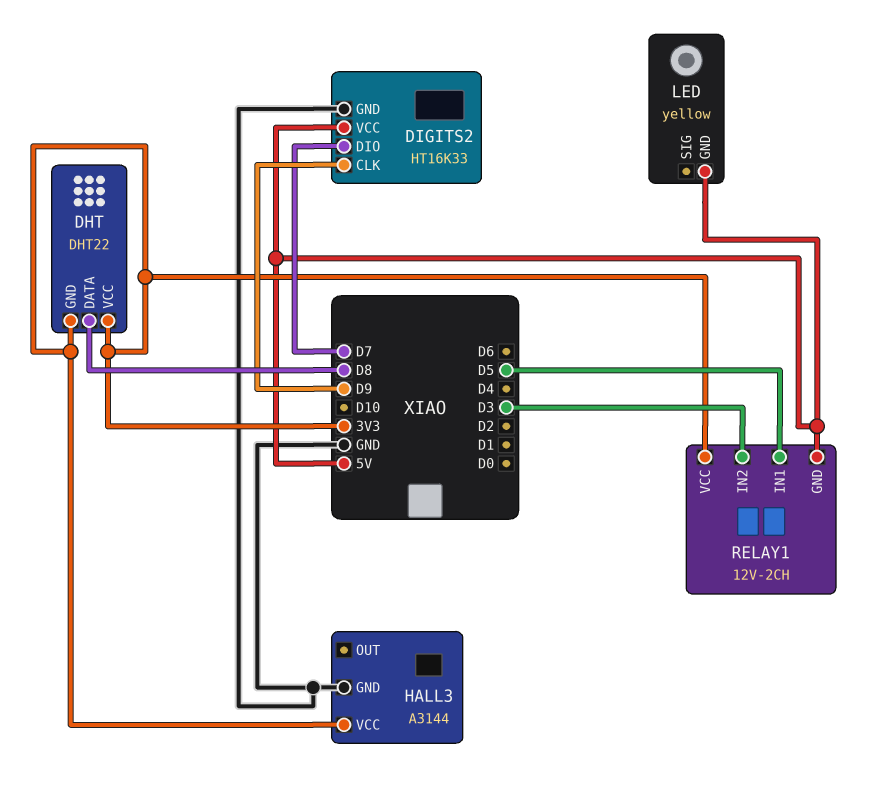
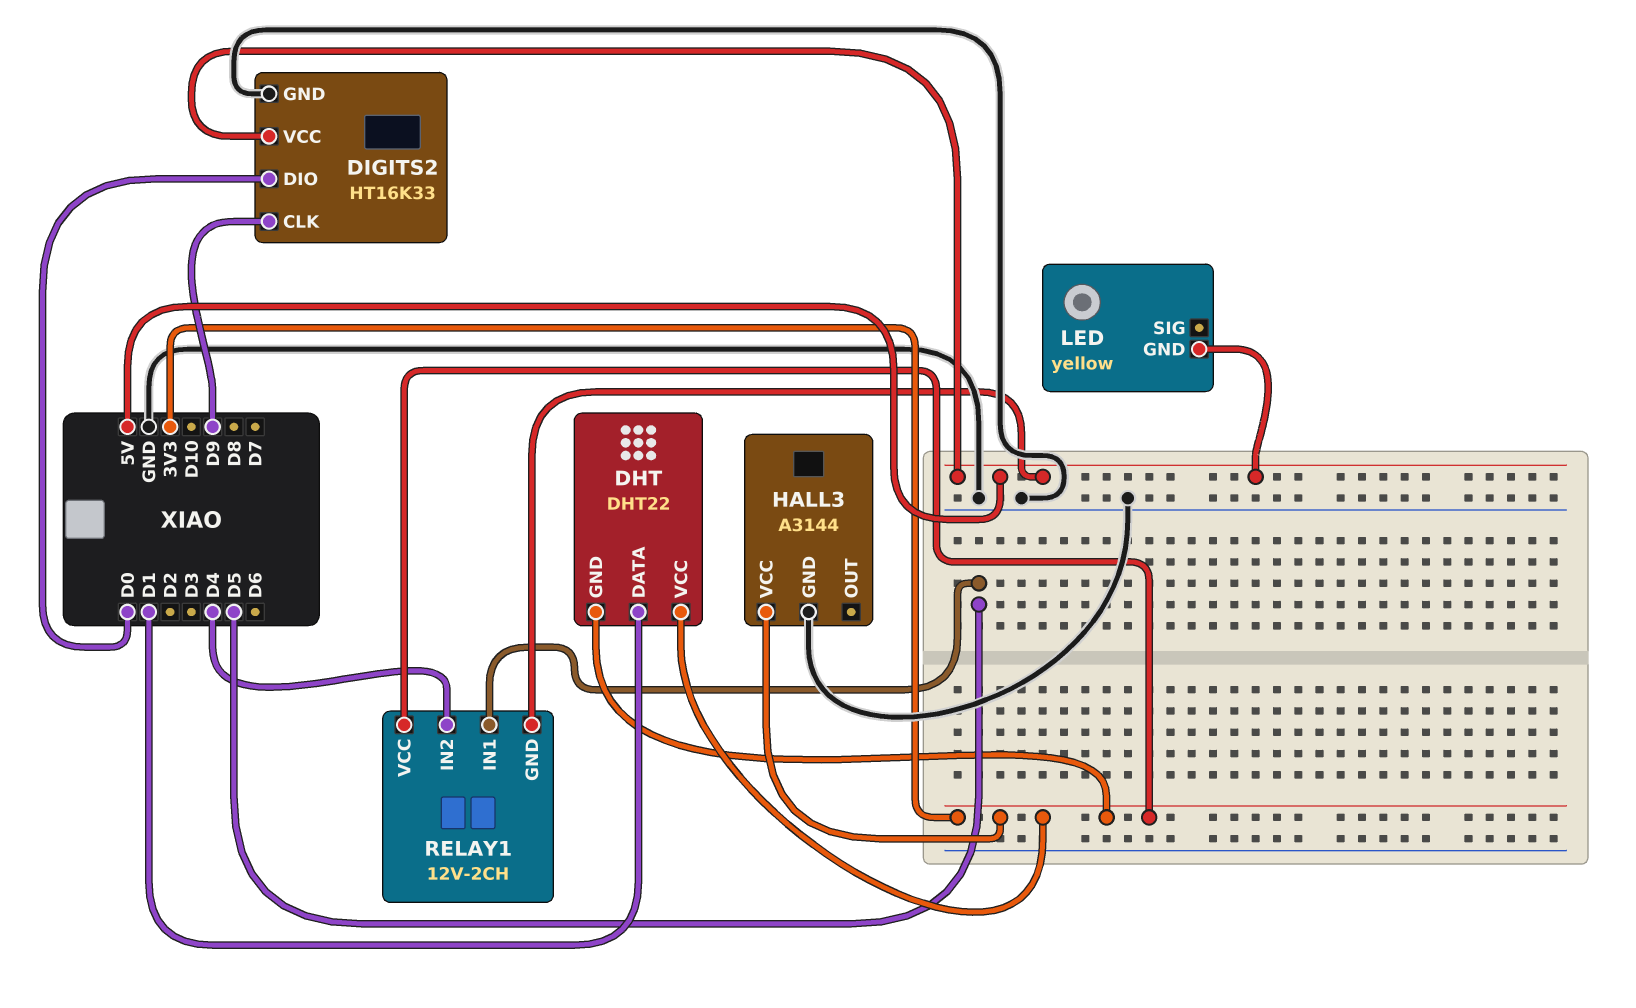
DHT pin DATA: D8 -> D1
DIGITS2 pin DIO: D7 -> D0
RELAY1 pin IN2: D3 -> D4

